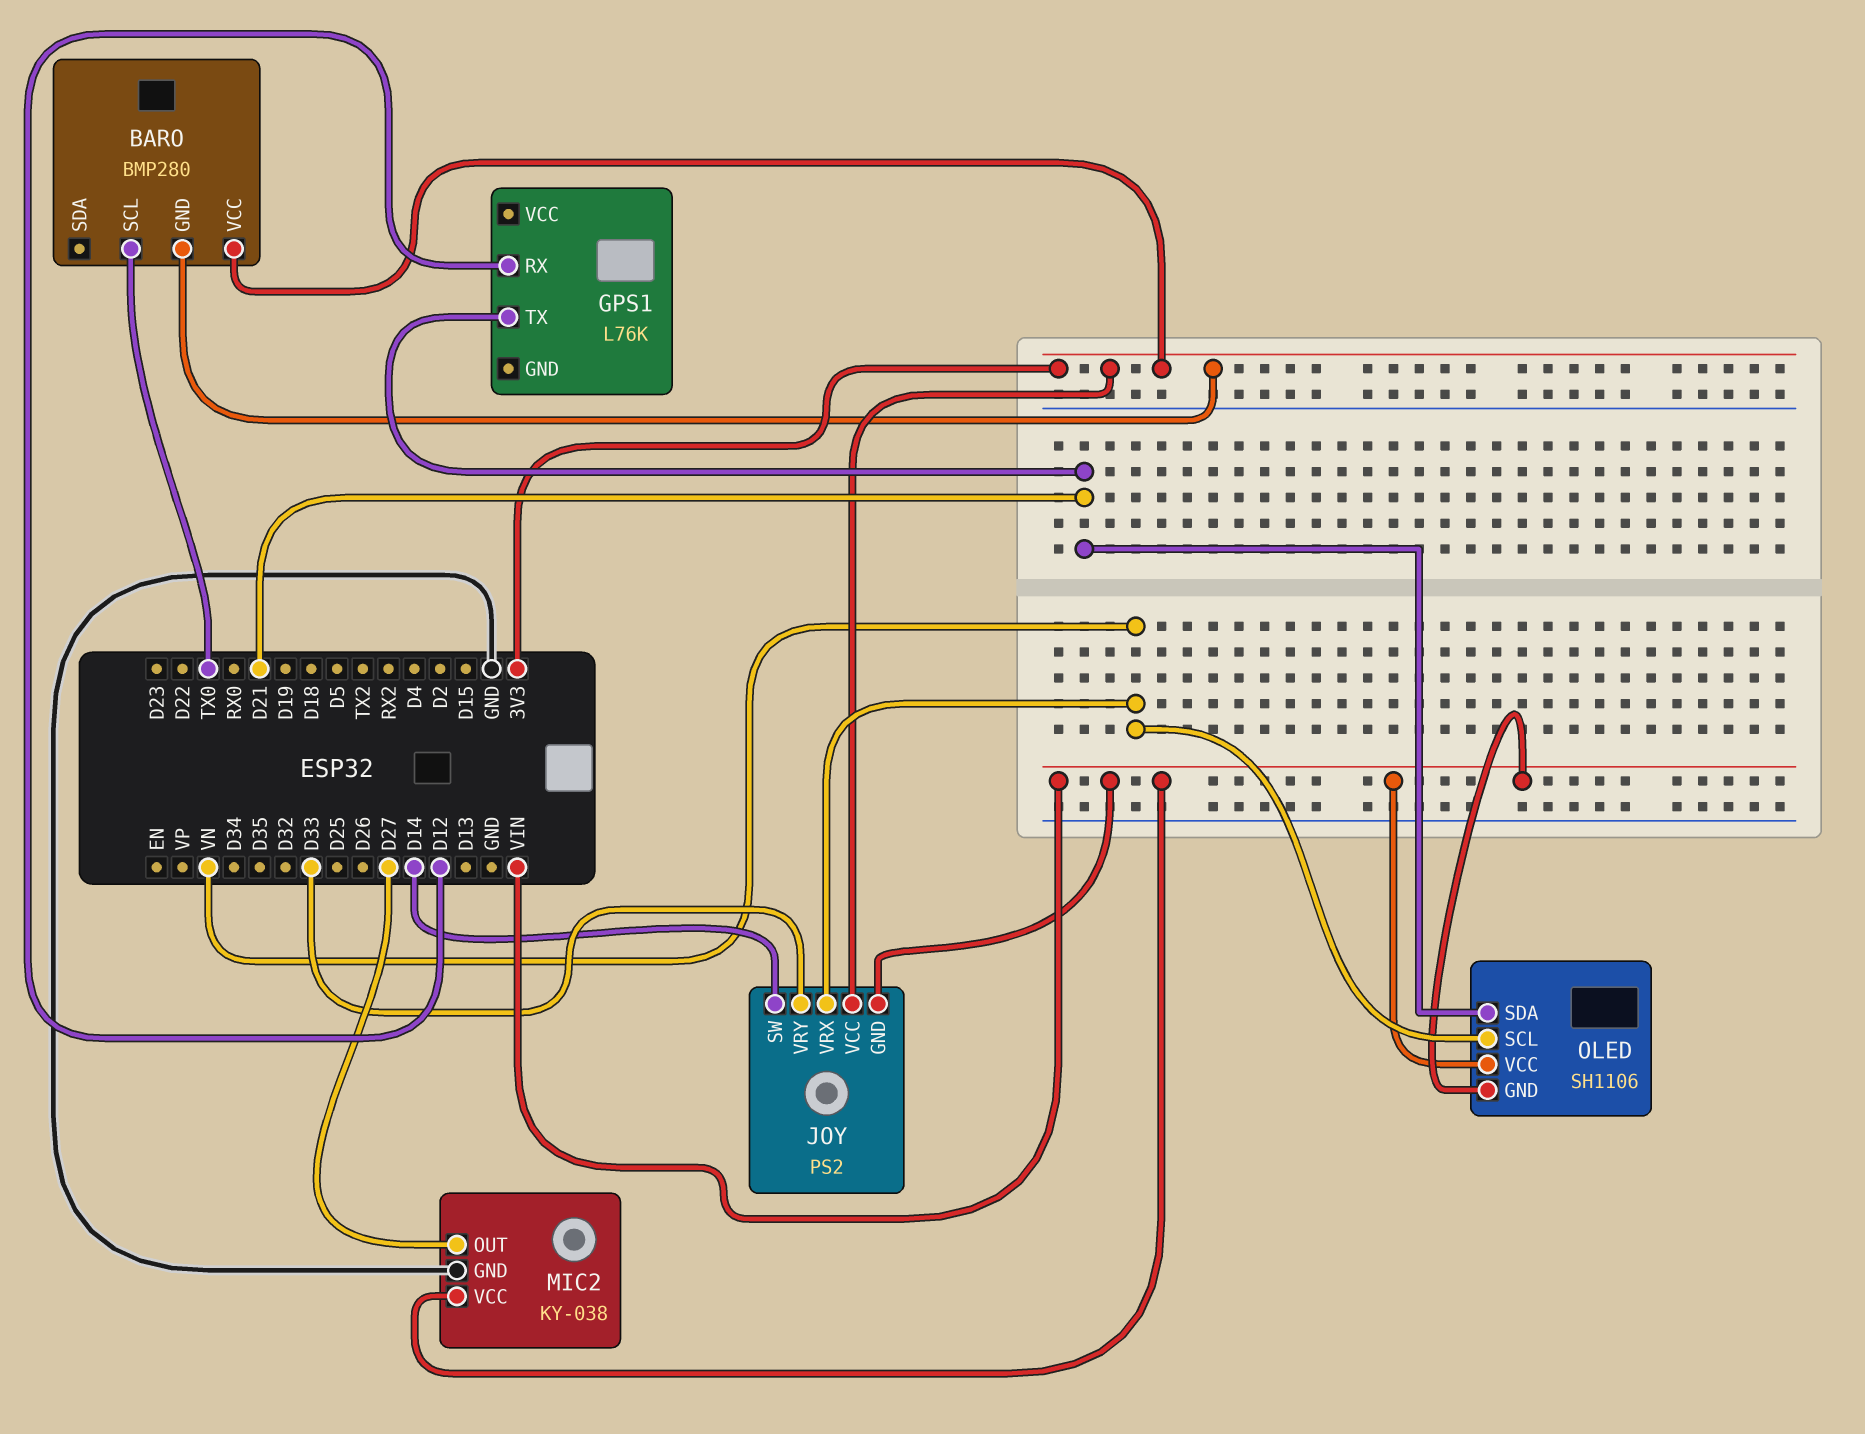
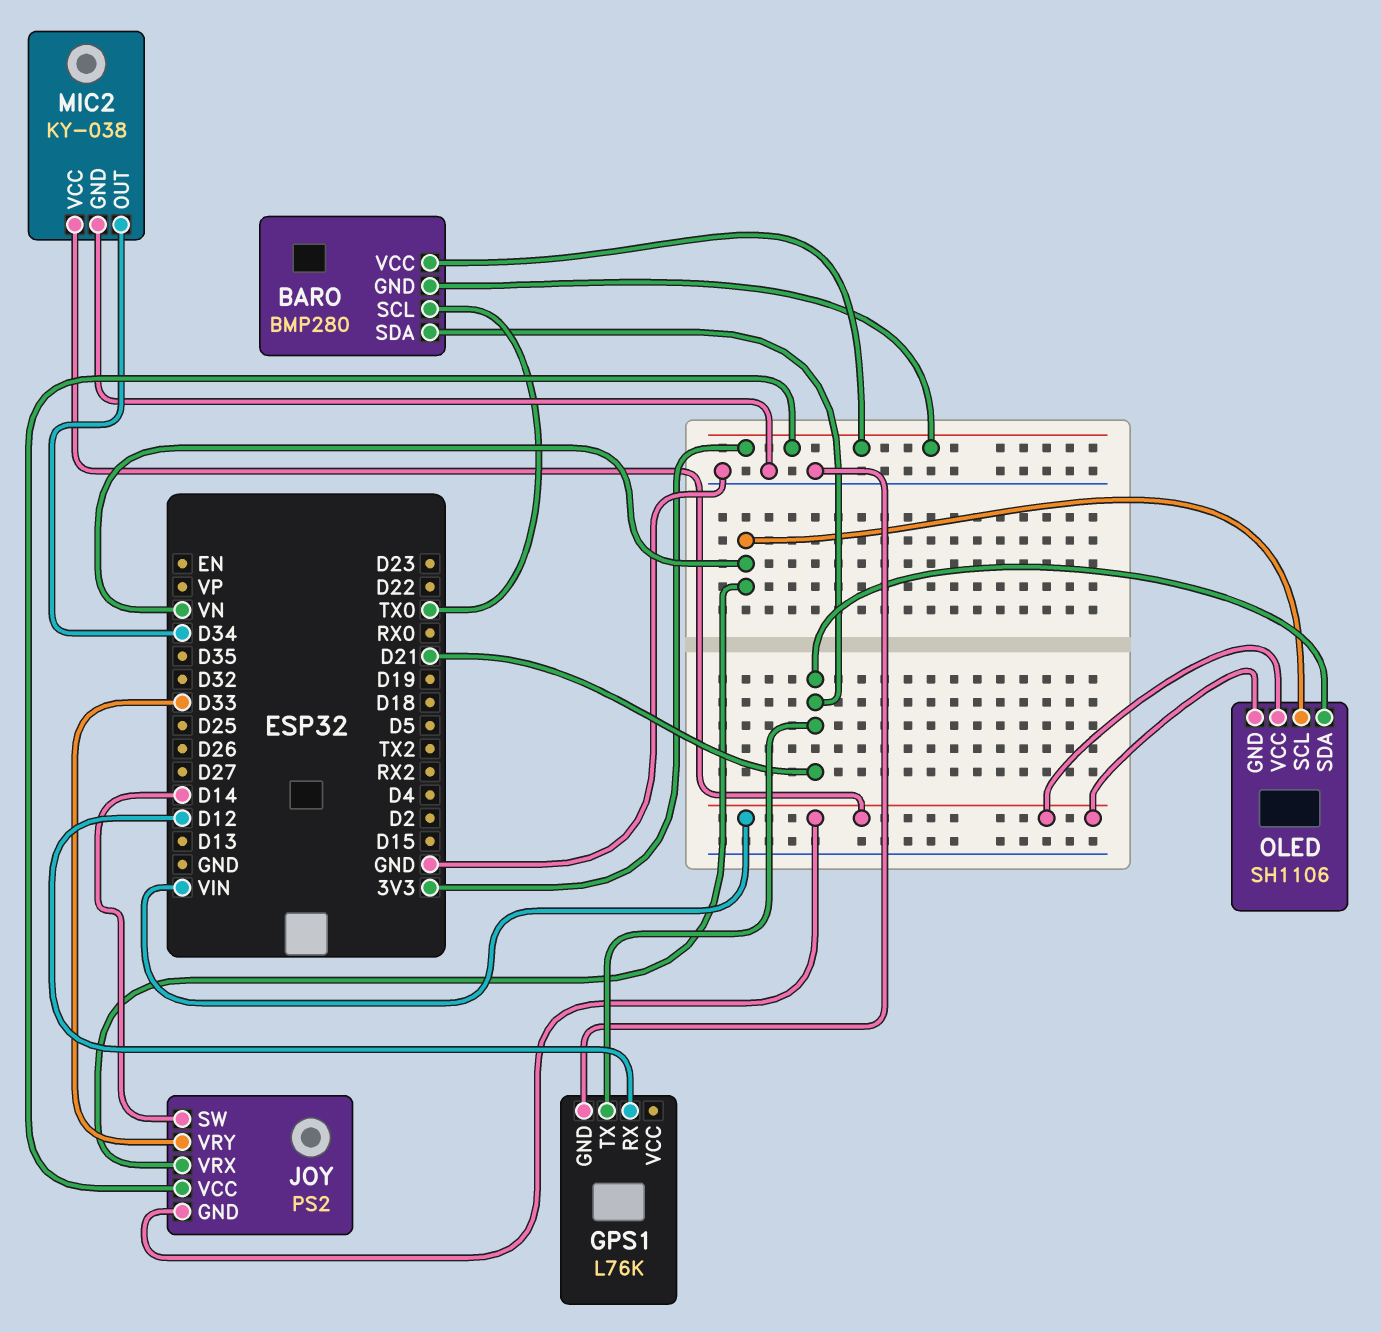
BARO pin SDA: none -> D21
GPS1 pin GND: none -> GND
MIC2 pin OUT: D27 -> D34

